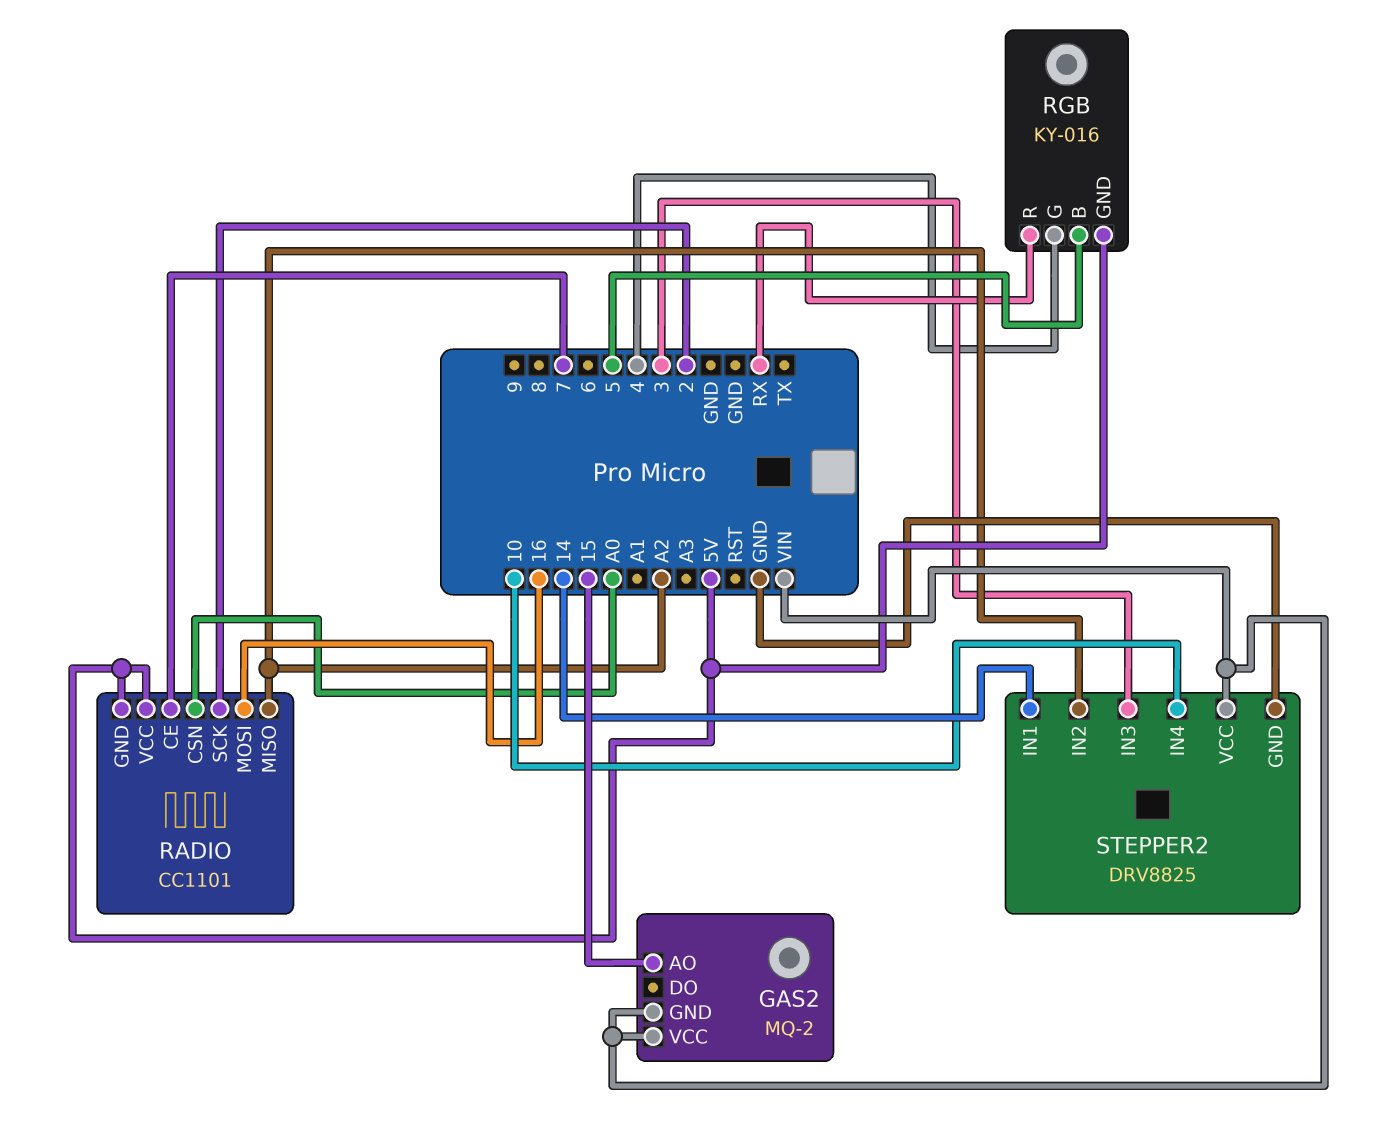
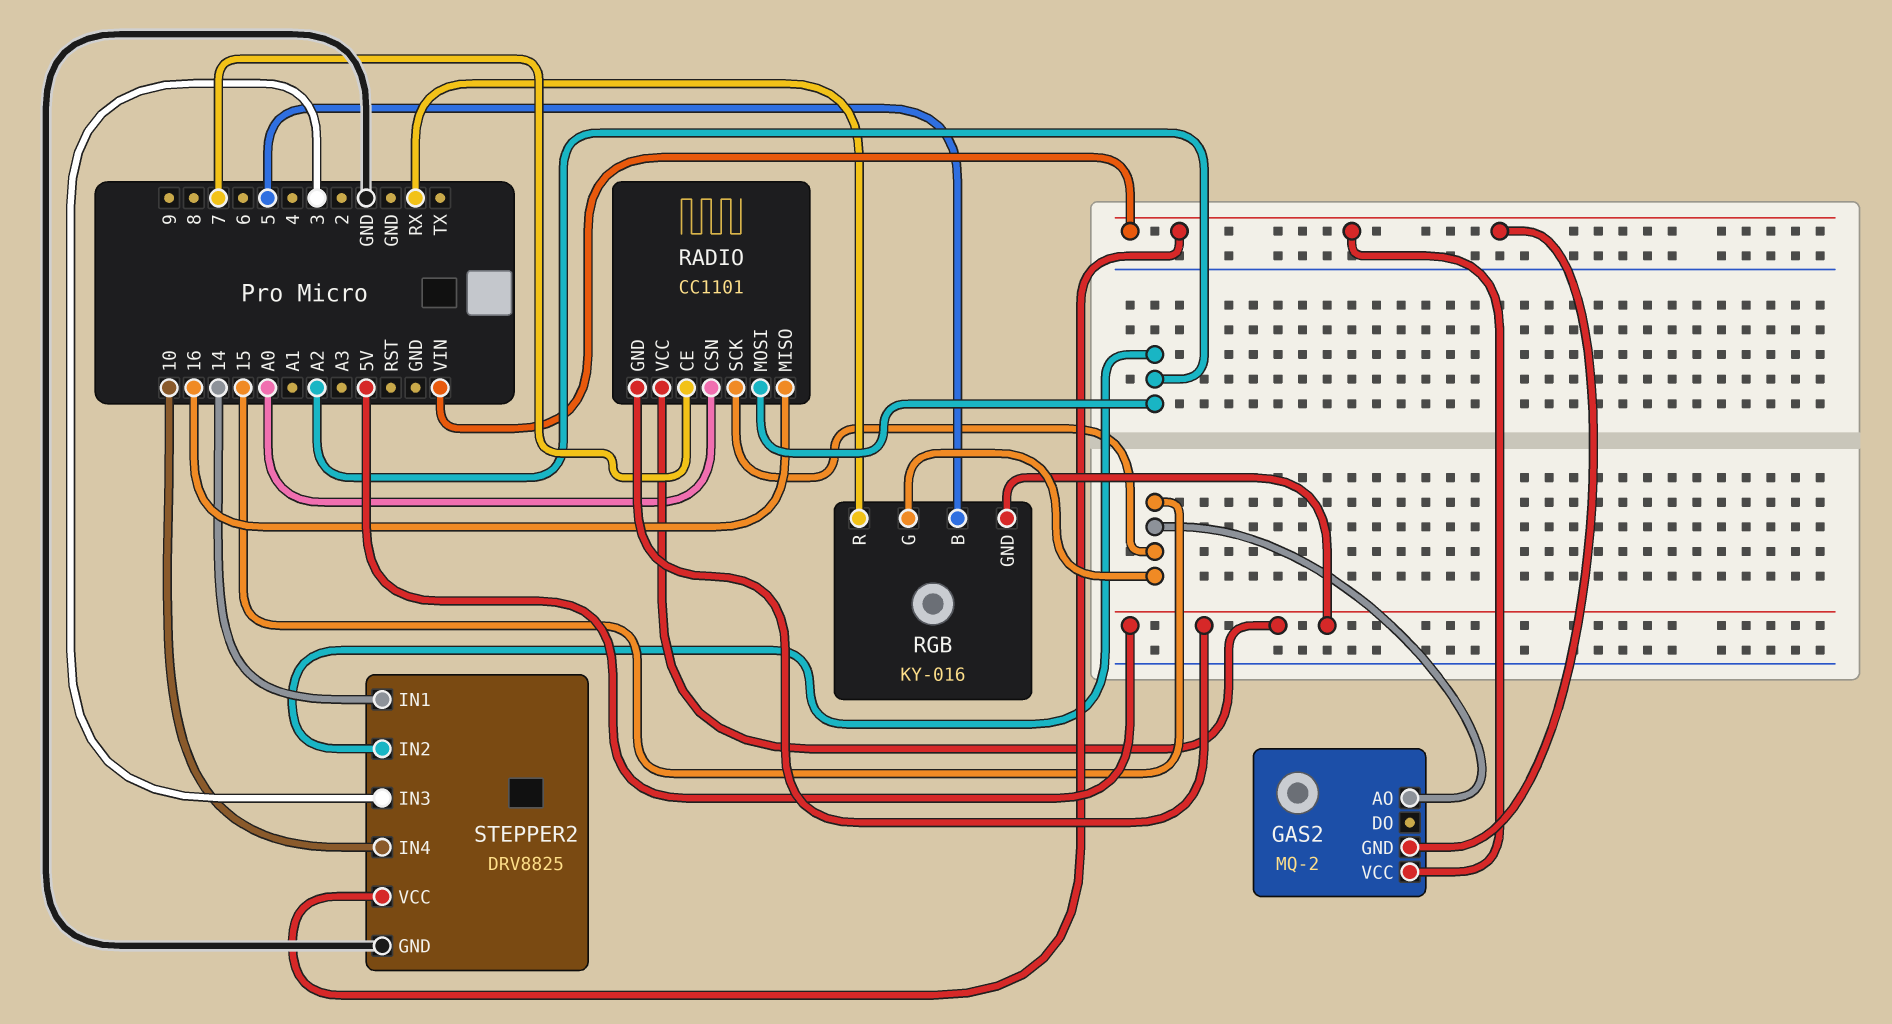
RADIO pin MISO: A2 -> 16
RADIO pin MOSI: 16 -> A2
RADIO pin SCK: 2 -> 15
RGB pin G: 4 -> 15

